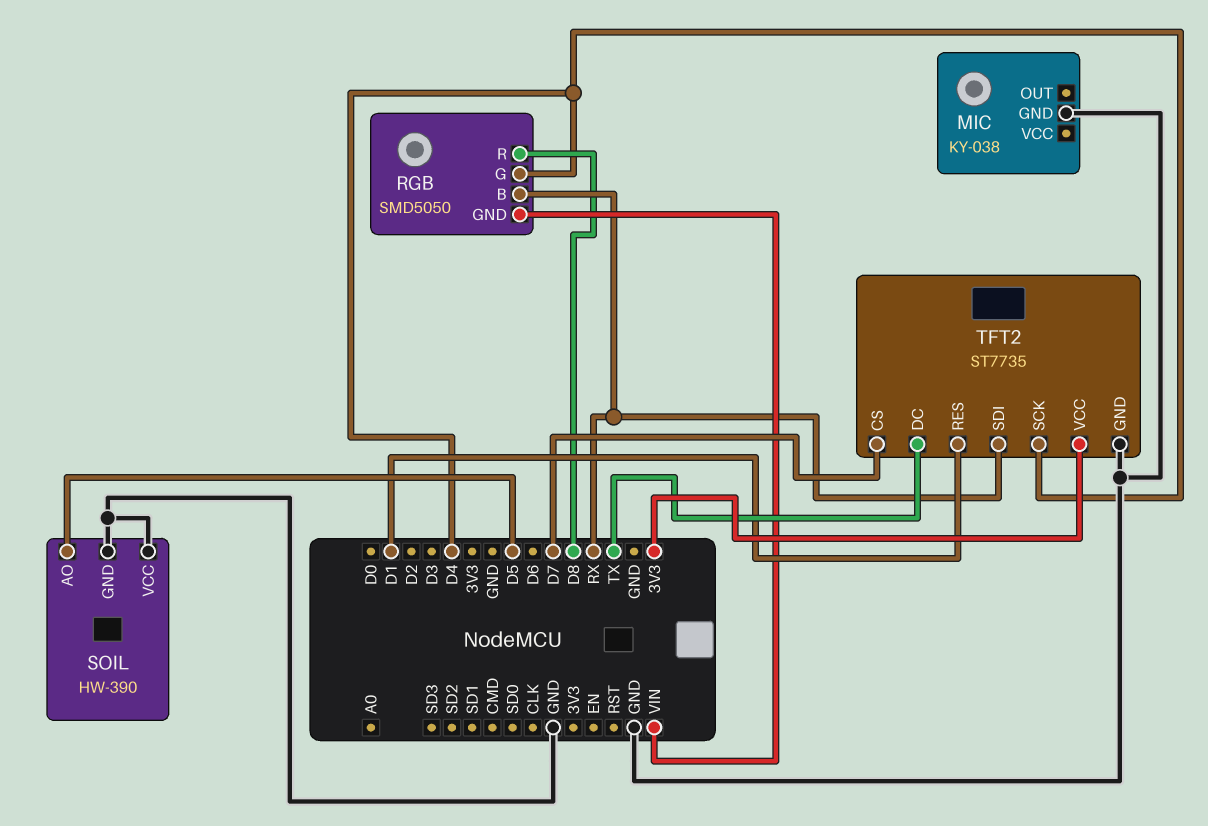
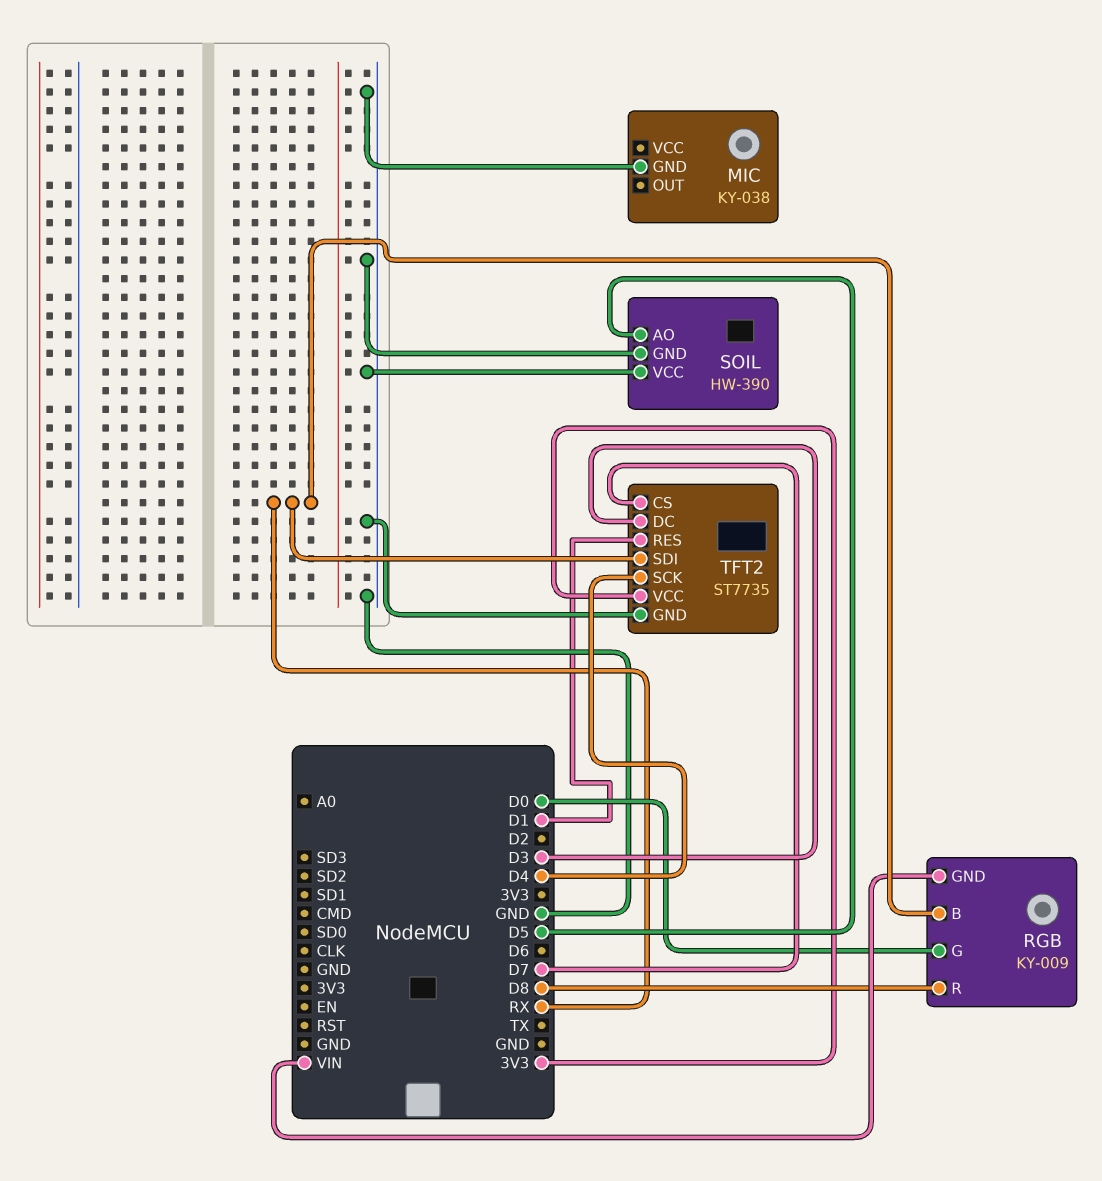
RGB: SMD5050 -> KY-009
RGB pin G: D4 -> D0
TFT2 pin DC: TX -> D3

